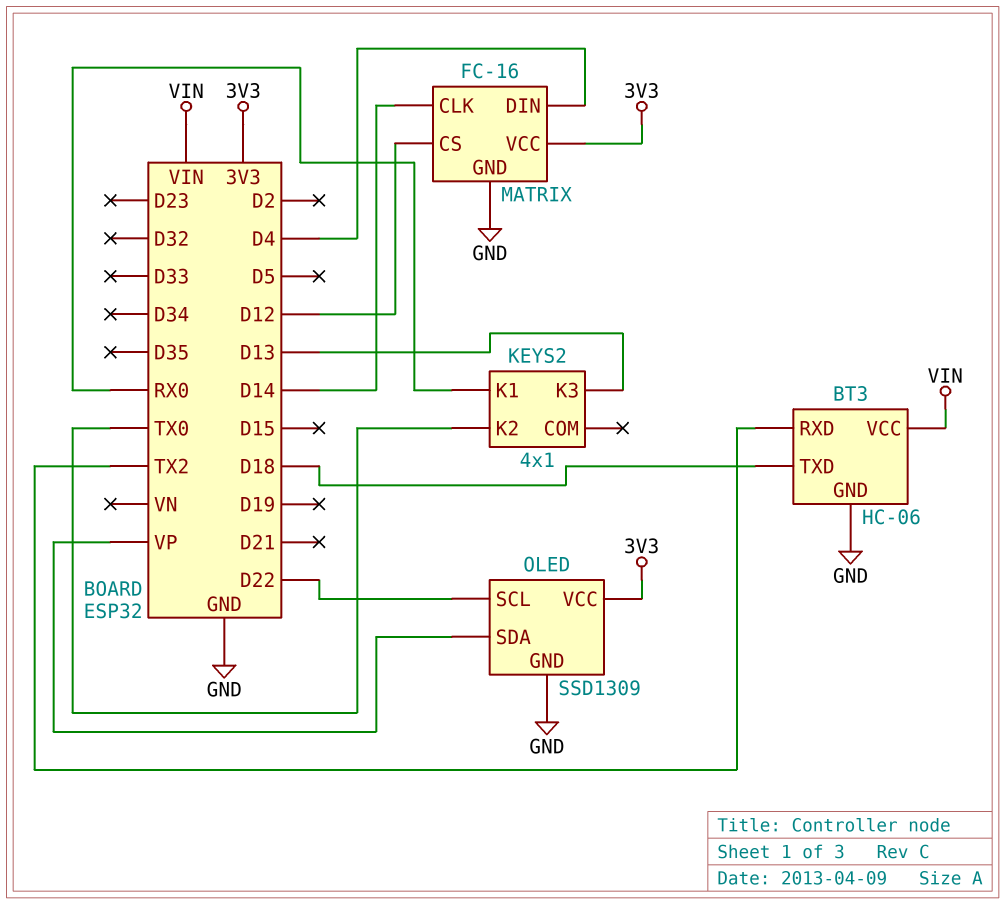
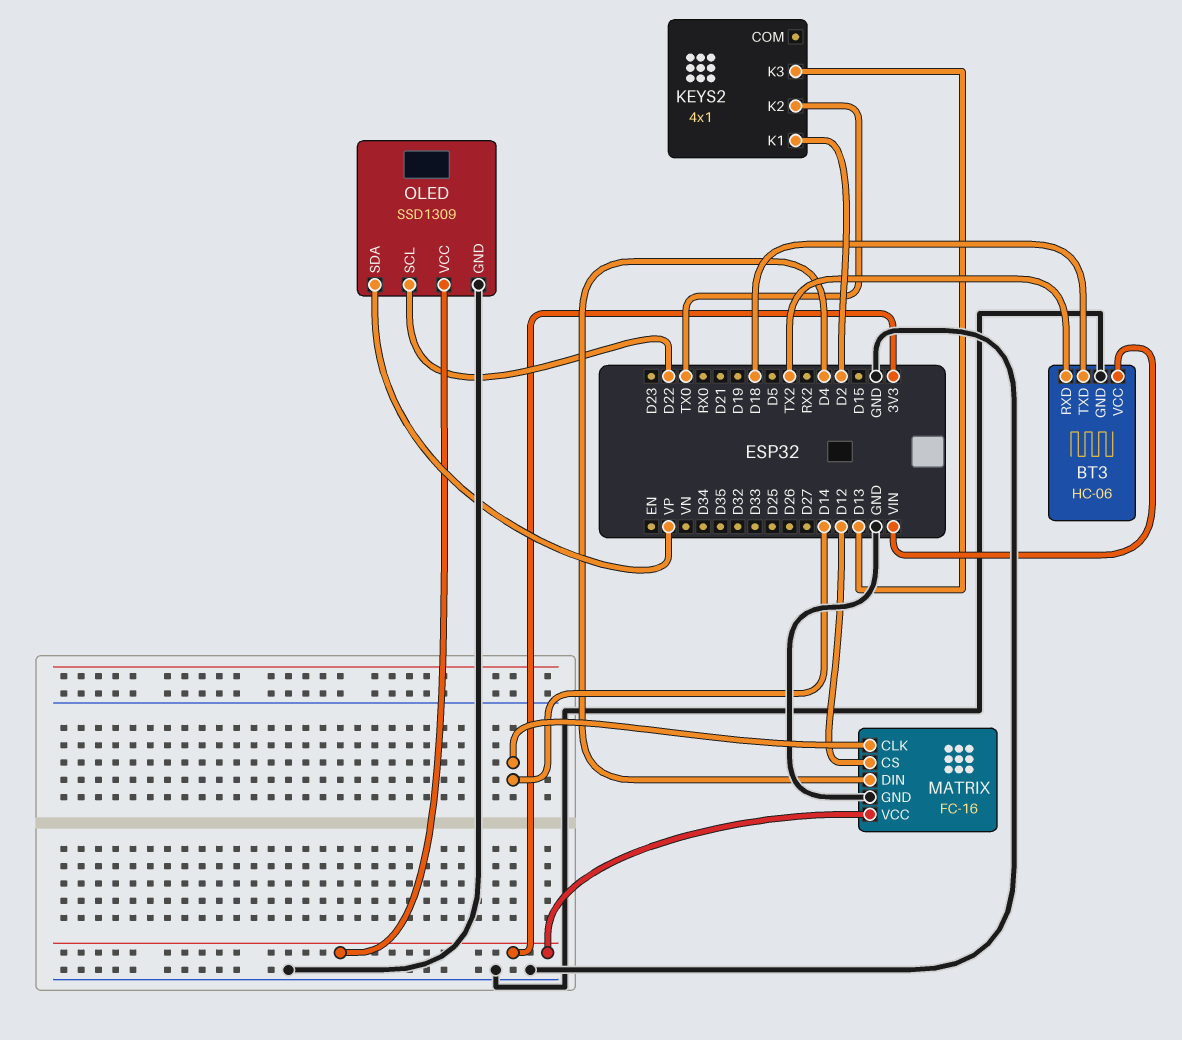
KEYS2 pin K1: RX0 -> D2

